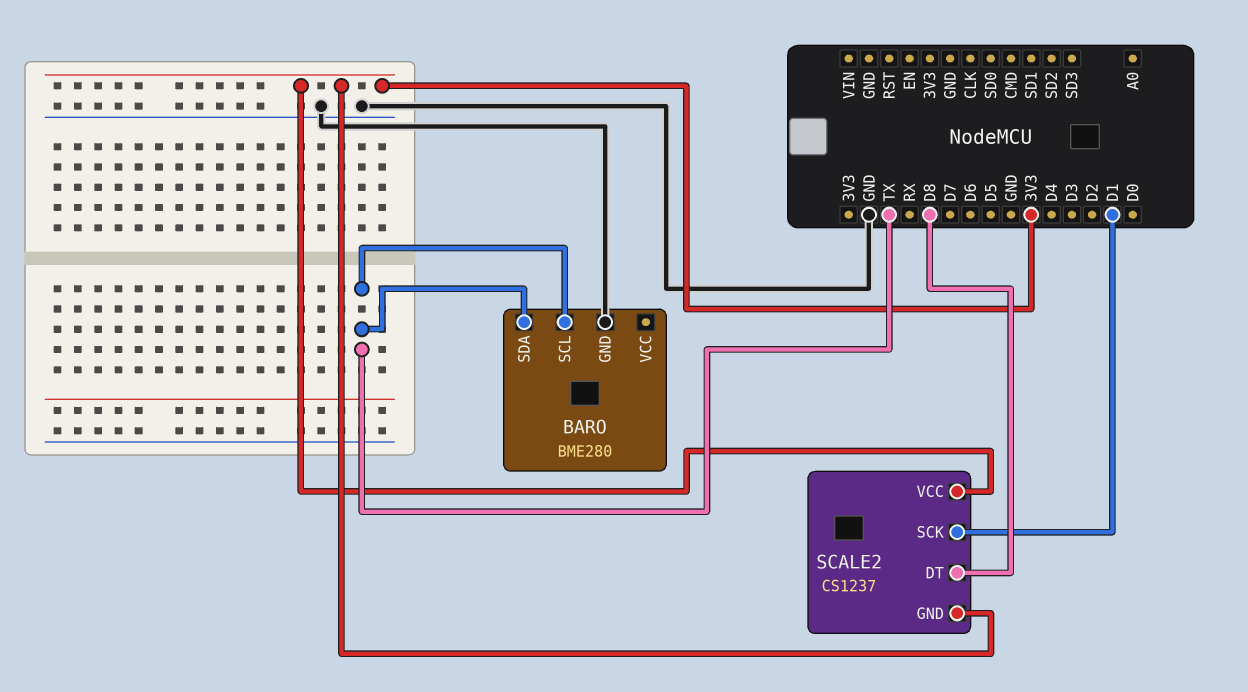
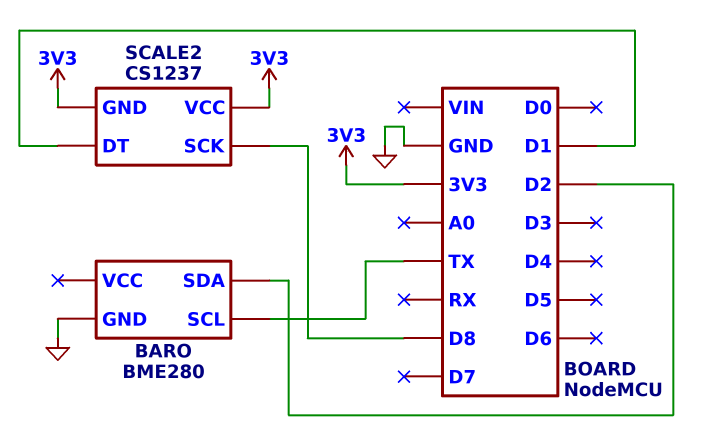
BARO pin SDA: TX -> D2
SCALE2 pin DT: D8 -> D1
SCALE2 pin SCK: D1 -> D8

